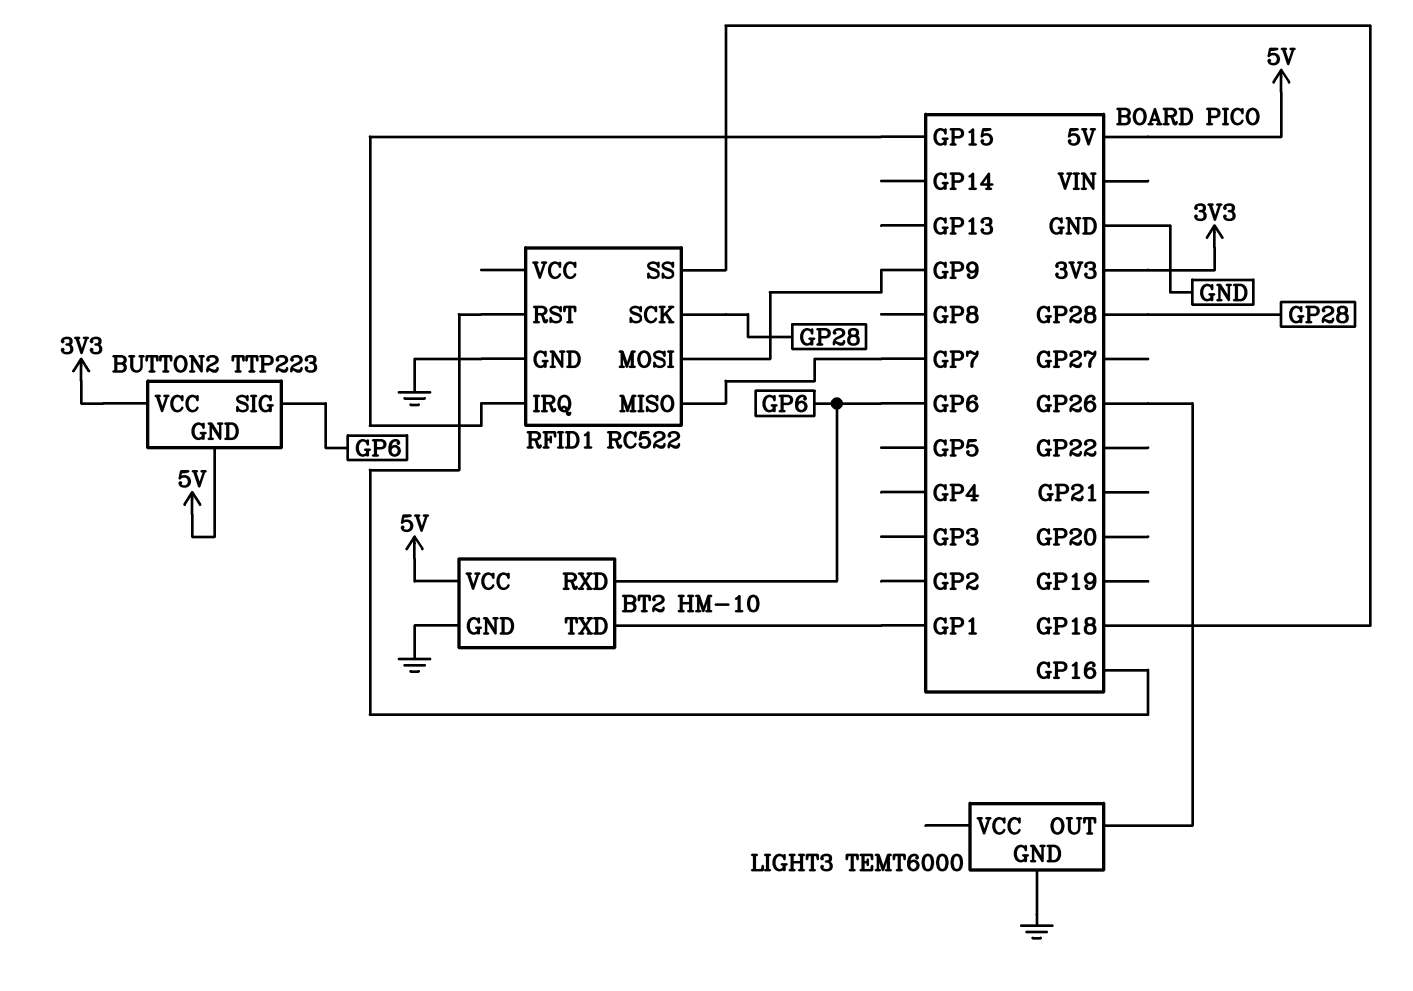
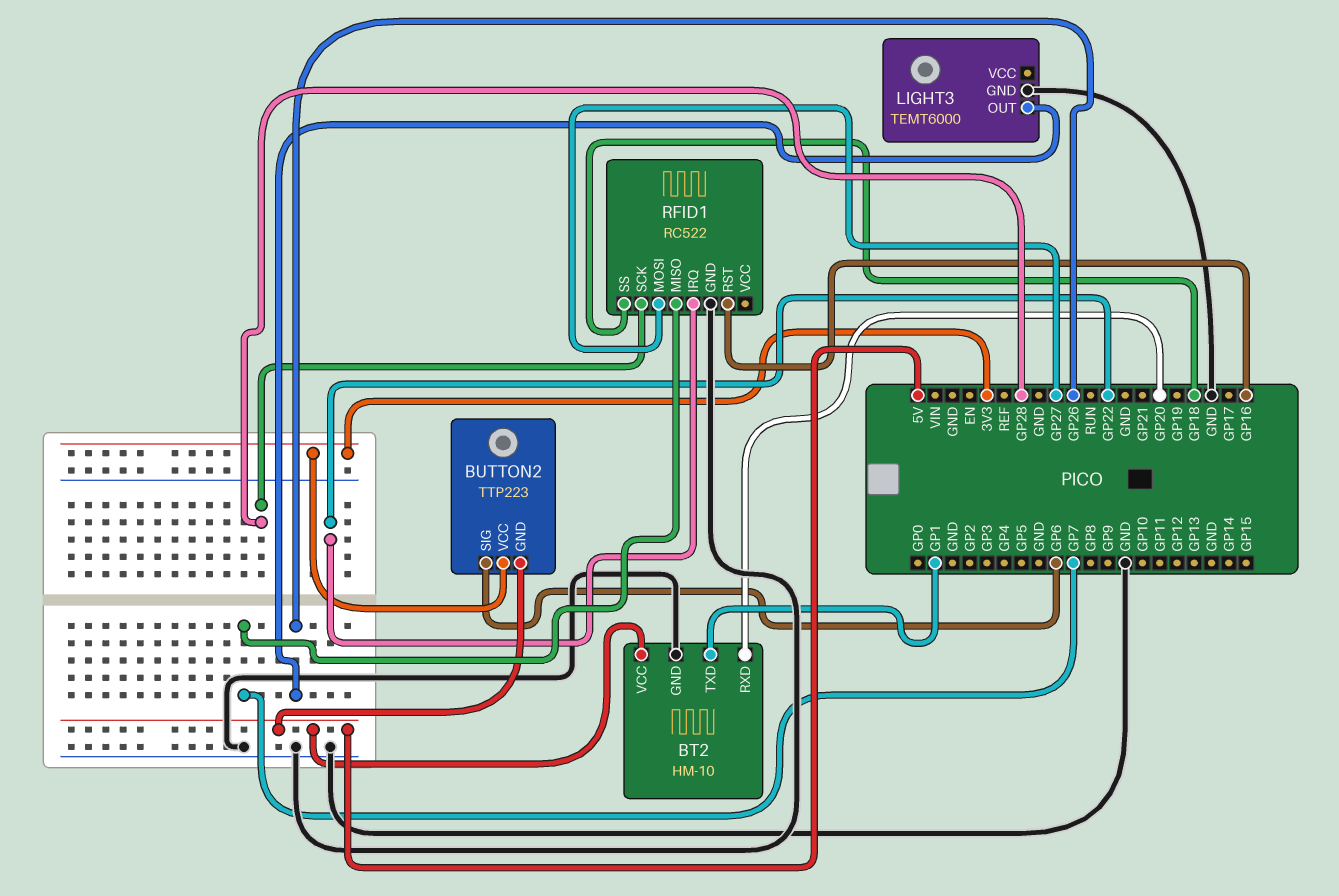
BT2 pin RXD: GP6 -> GP20
RFID1 pin IRQ: GP15 -> GP22
RFID1 pin MOSI: GP9 -> GP27

